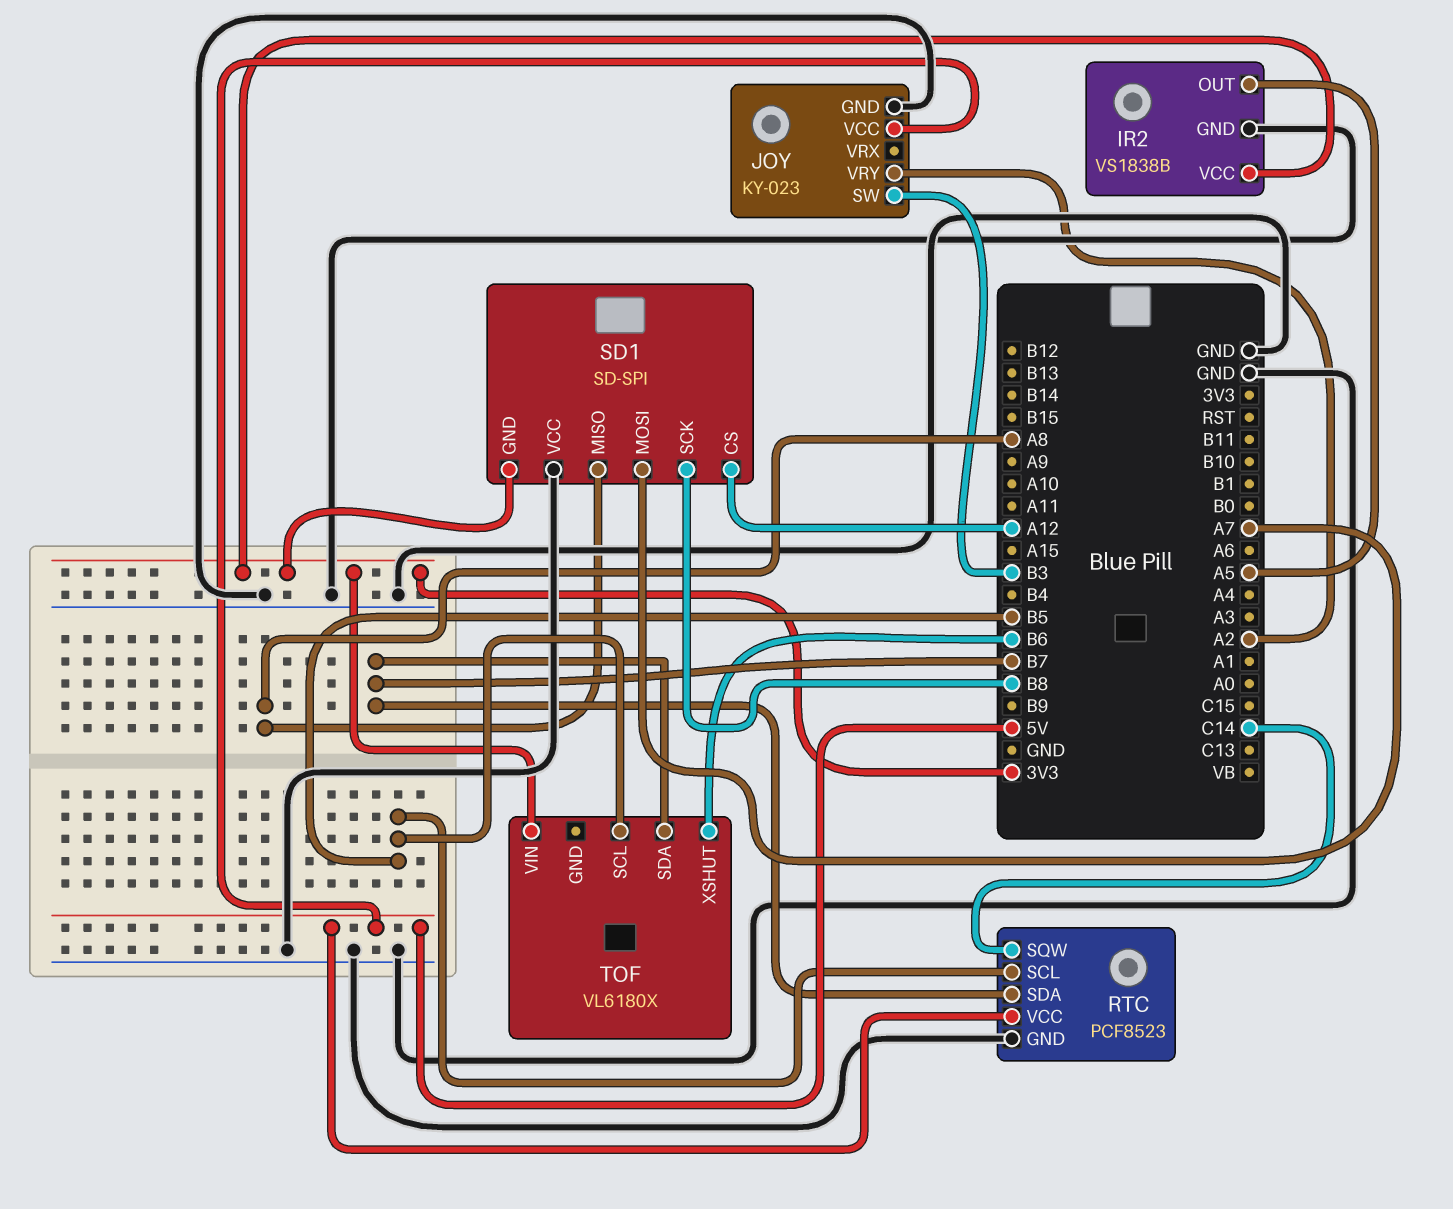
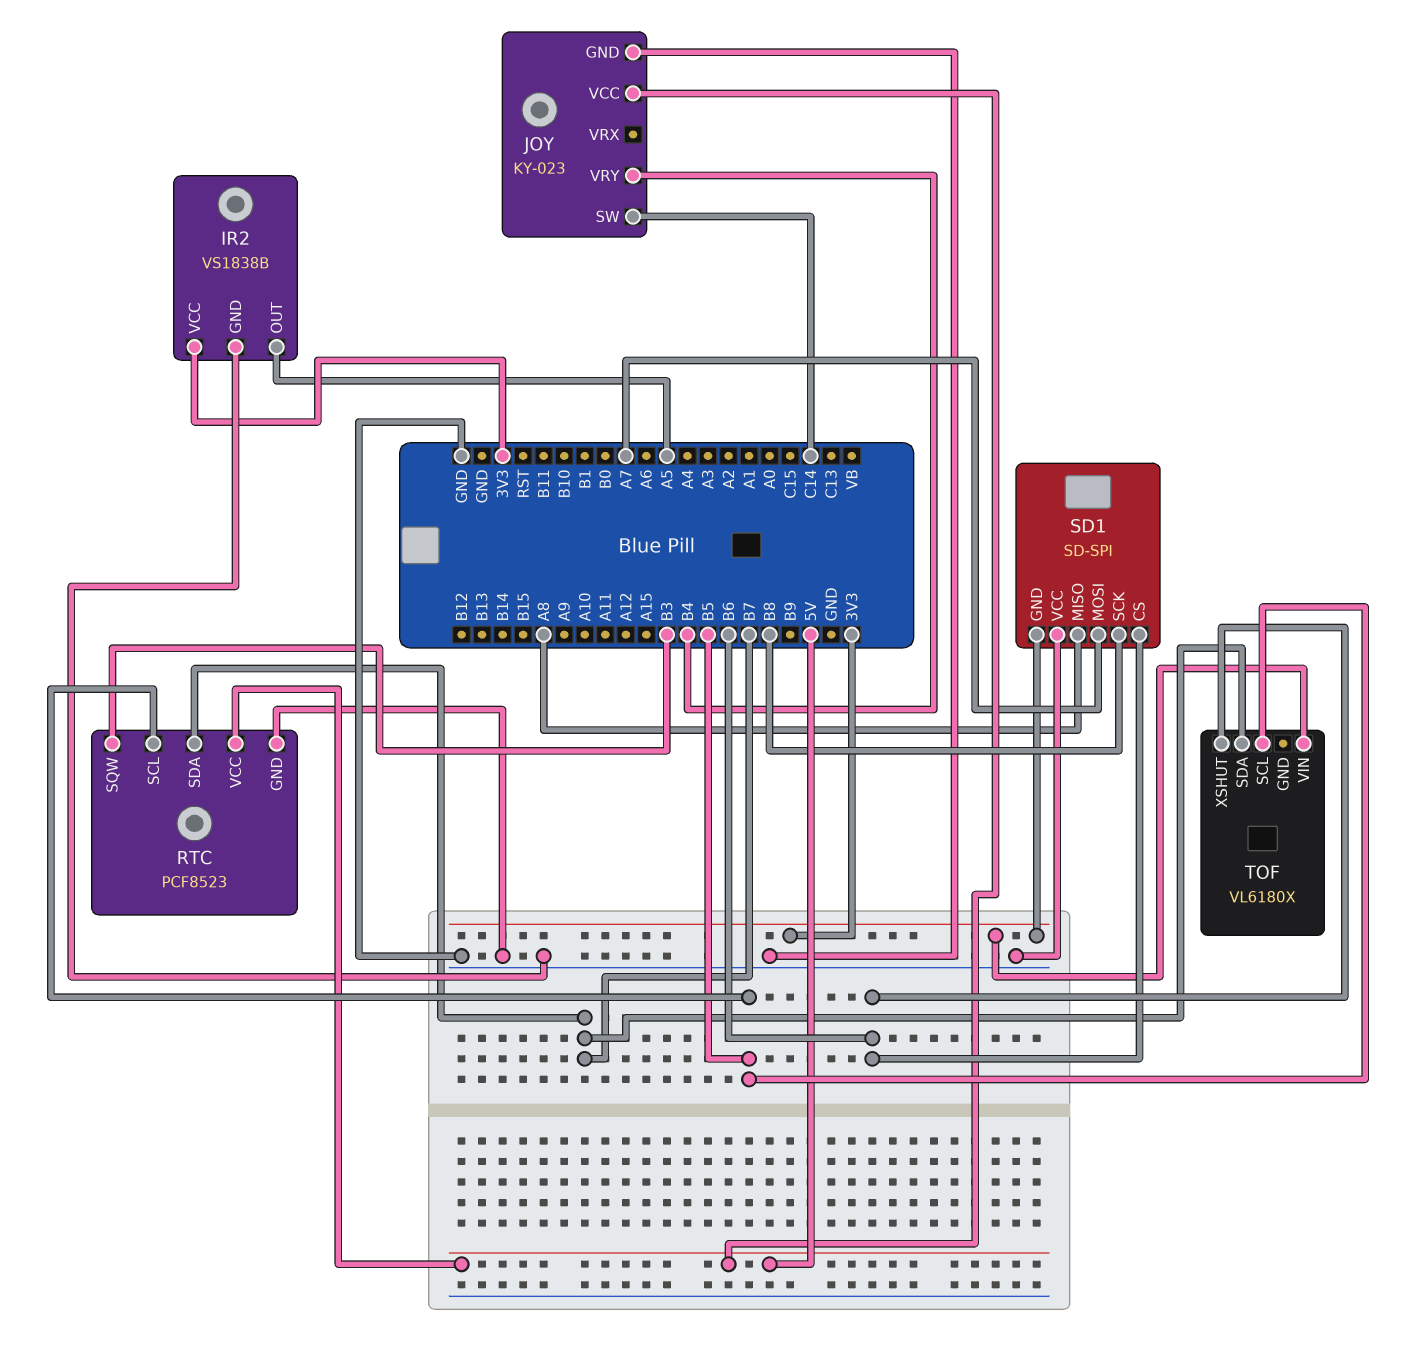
JOY pin SW: B3 -> C14
JOY pin VRY: A2 -> B4
RTC pin SQW: C14 -> B3
SD1 pin CS: A12 -> B6

